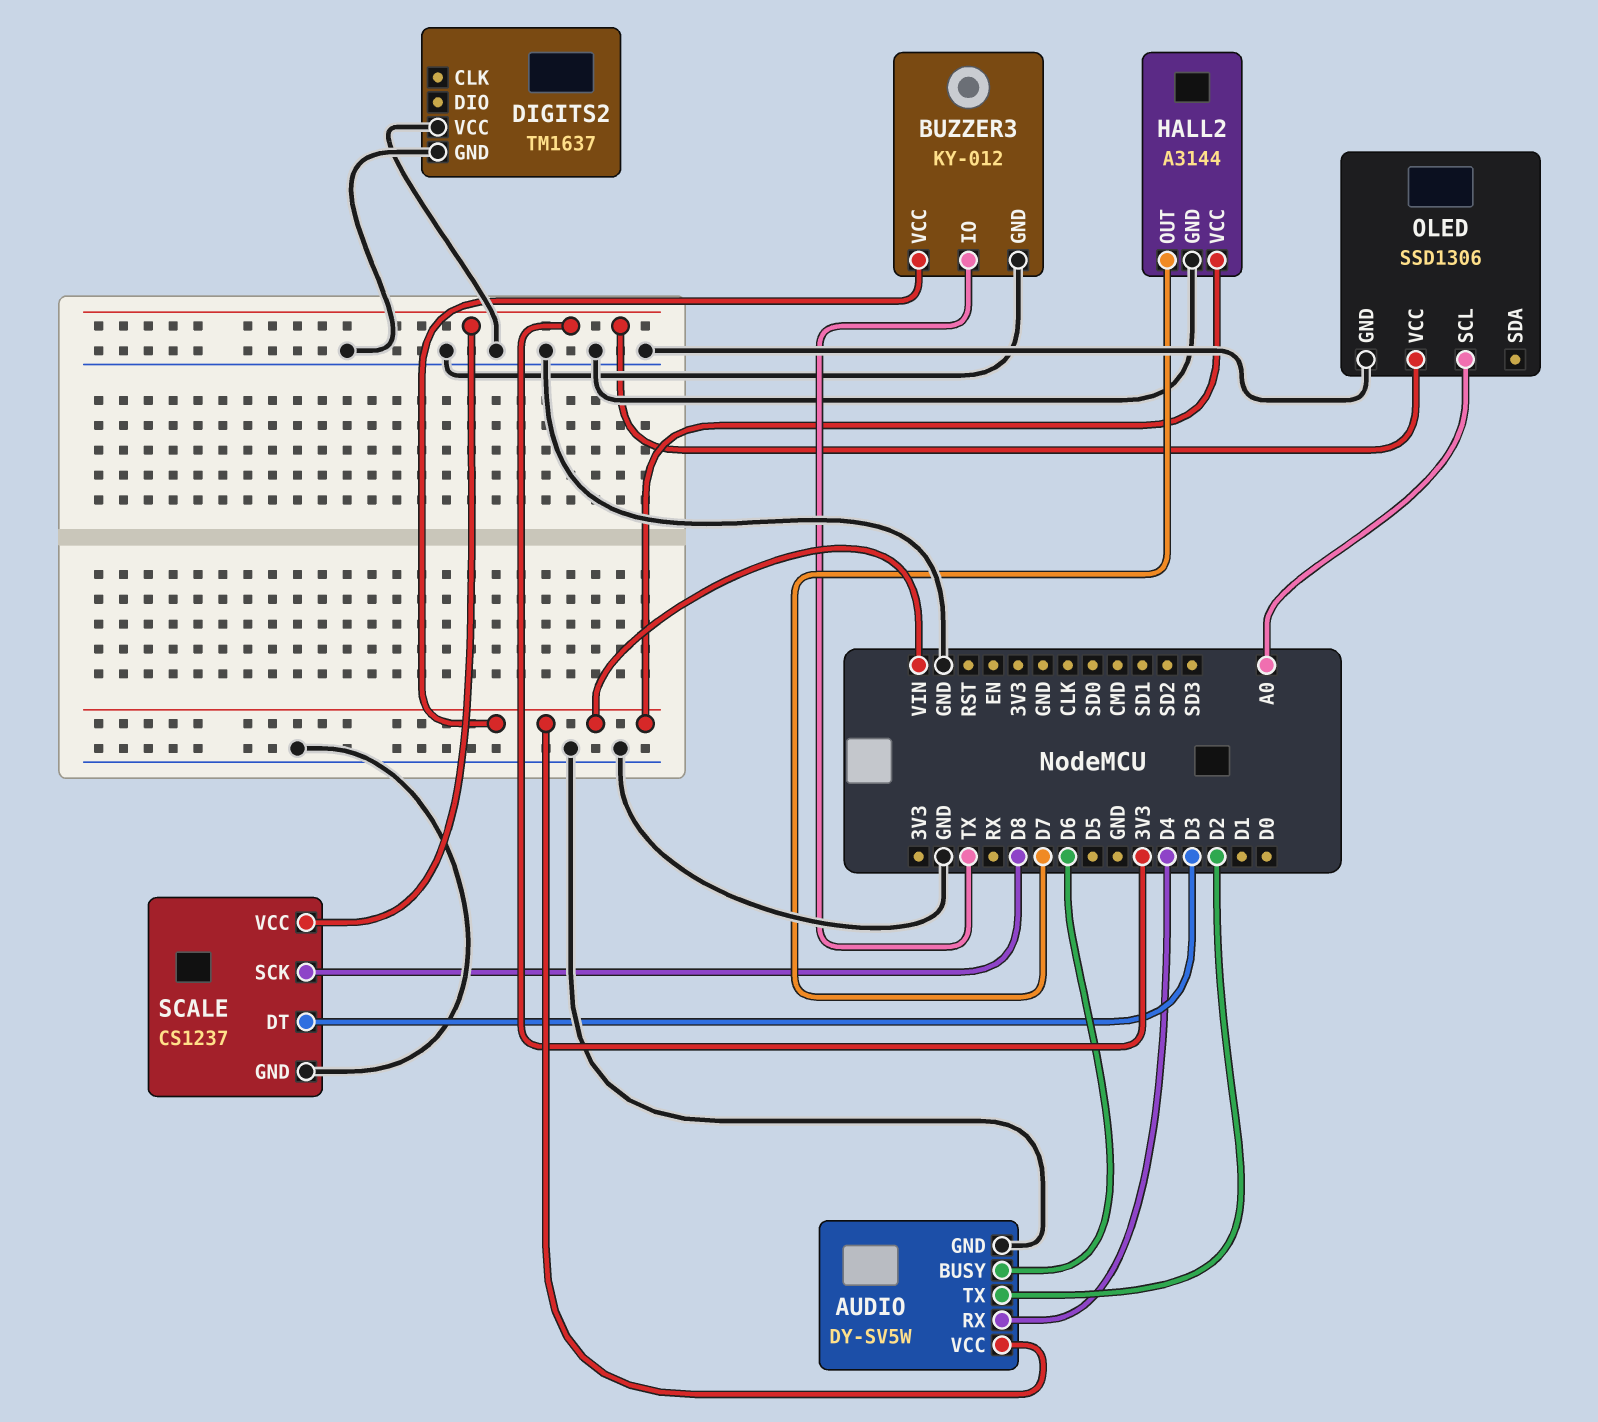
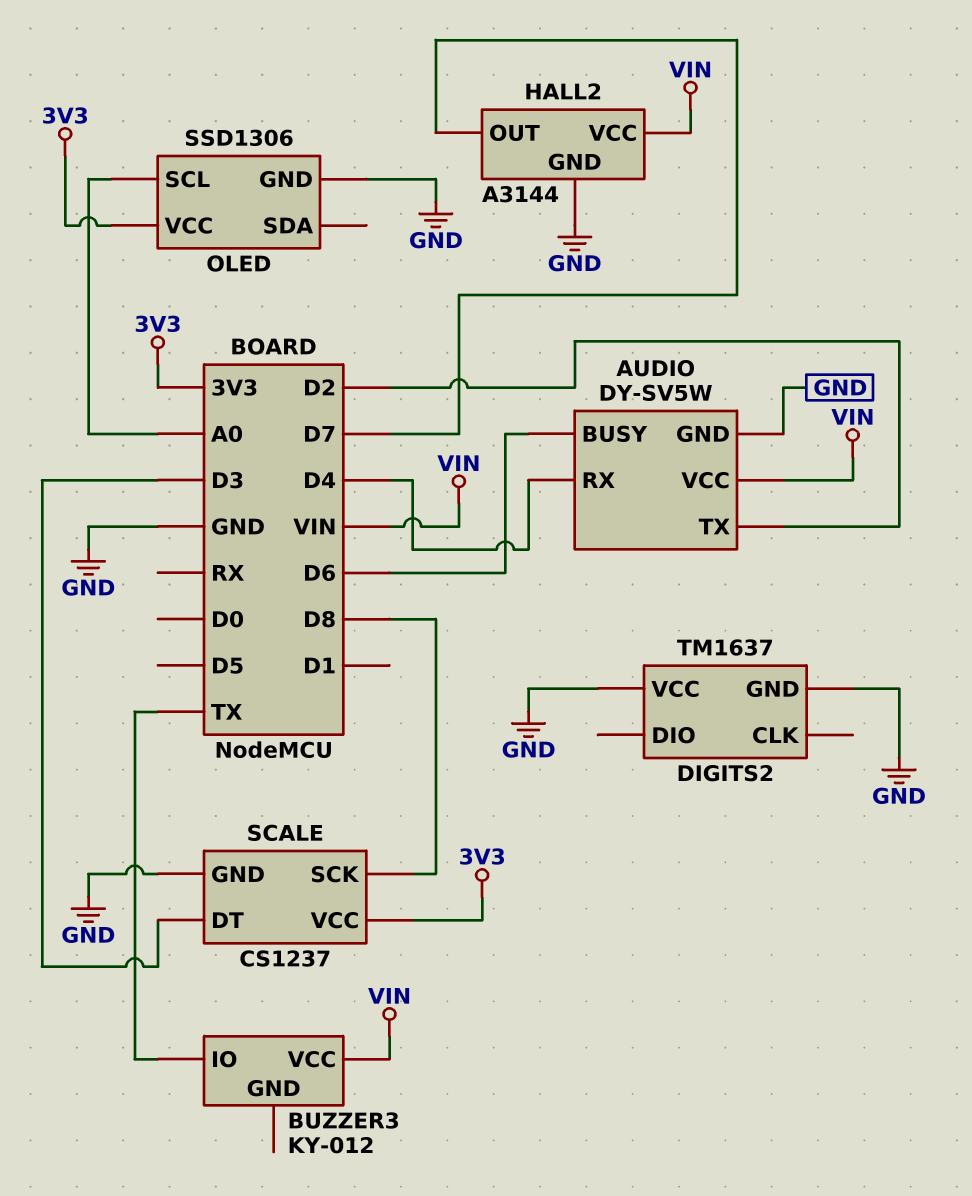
BUZZER3 pin GND: GND -> none

